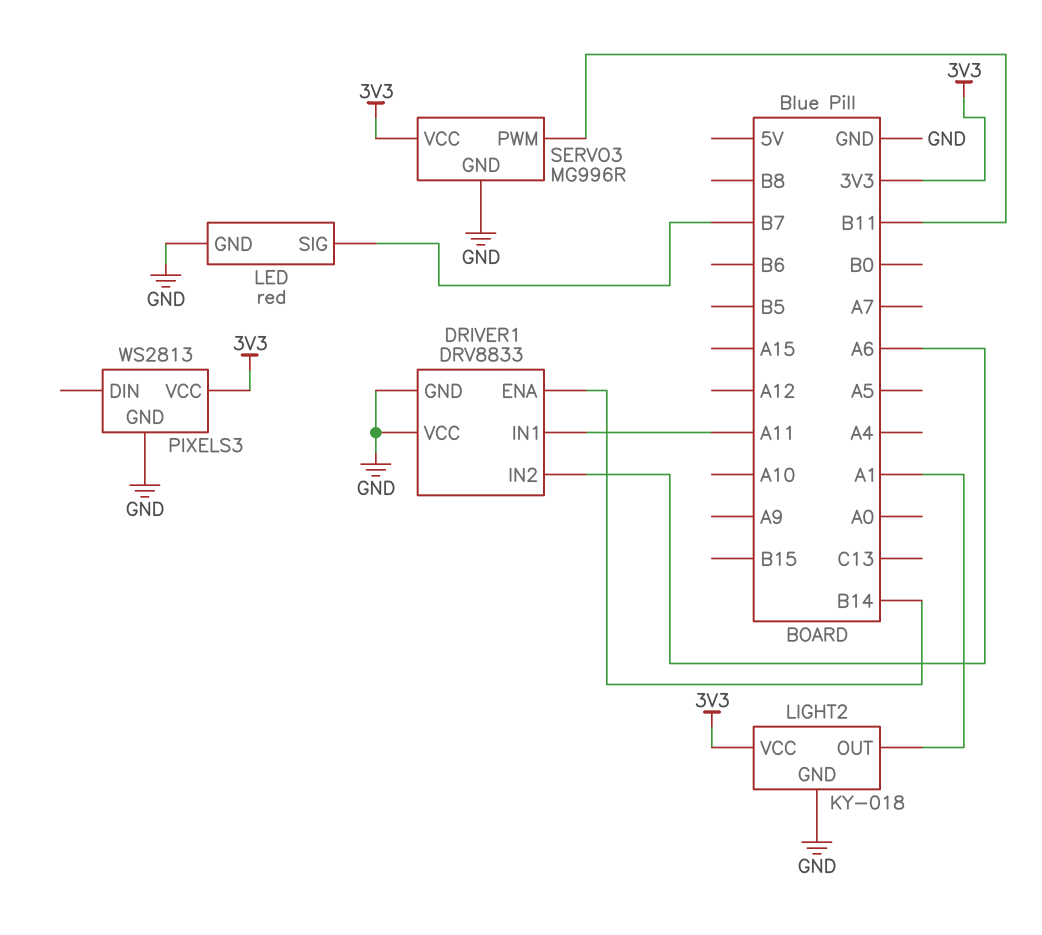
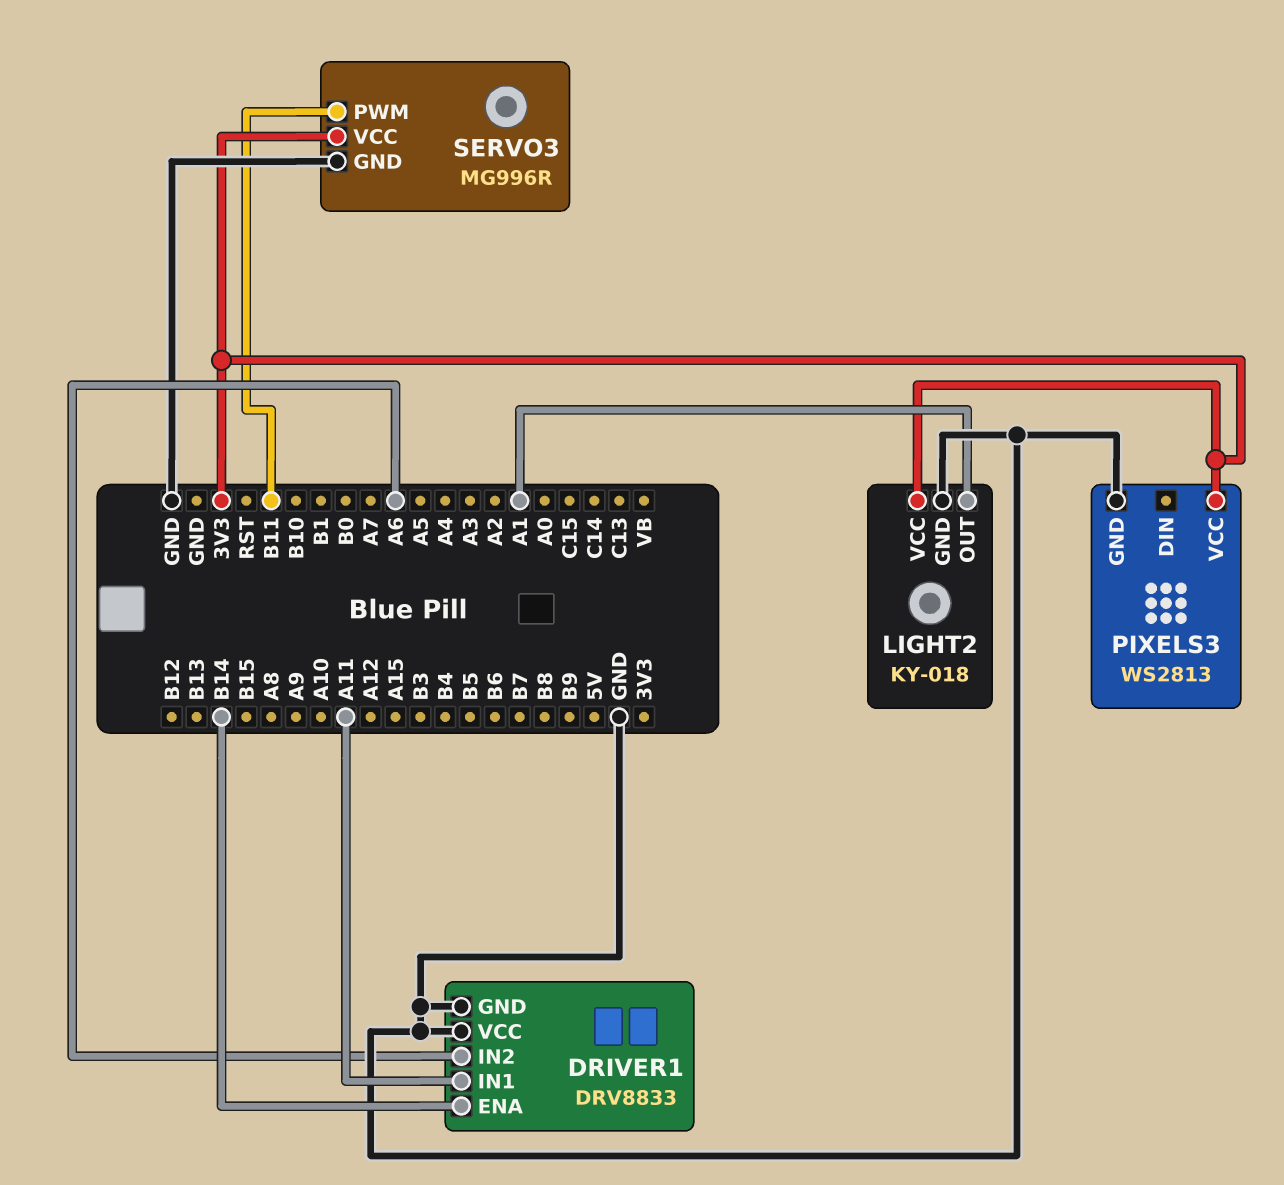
LED: red -> none
LED pin GND: GND -> none
LED pin SIG: B7 -> none

